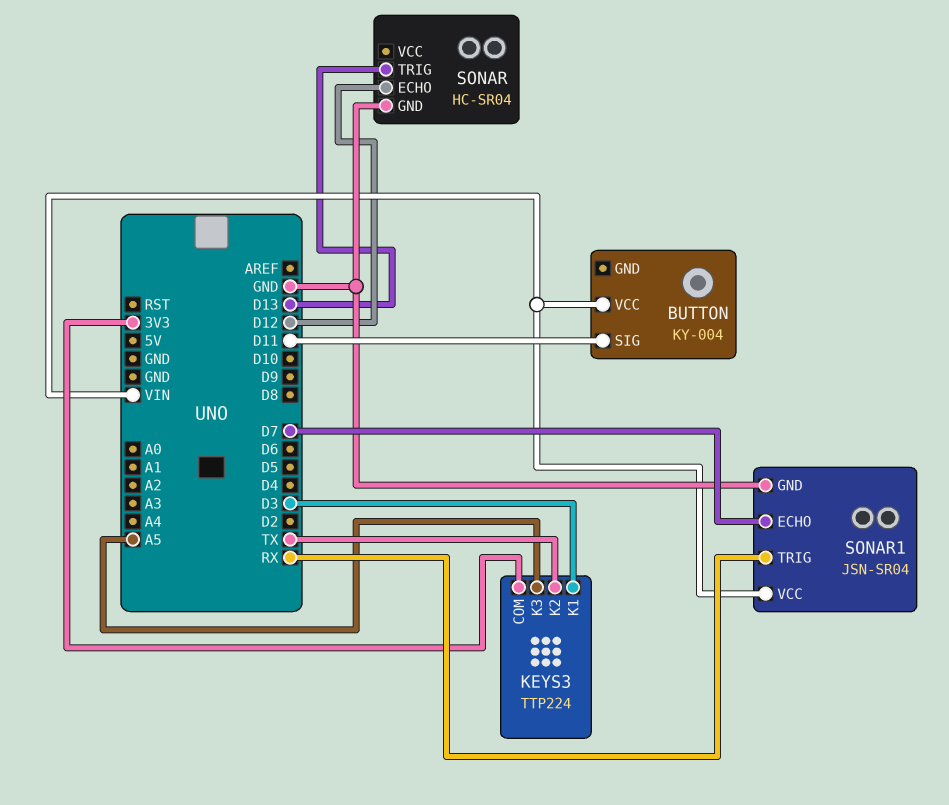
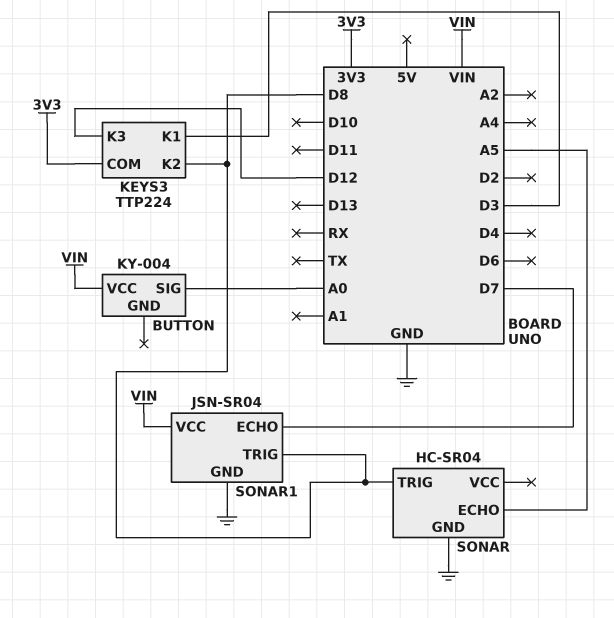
BUTTON pin SIG: D11 -> A0
KEYS3 pin K2: TX -> D8
KEYS3 pin K3: A5 -> D12
SONAR pin ECHO: D12 -> A5
SONAR pin TRIG: D13 -> D8
SONAR1 pin TRIG: RX -> D8

